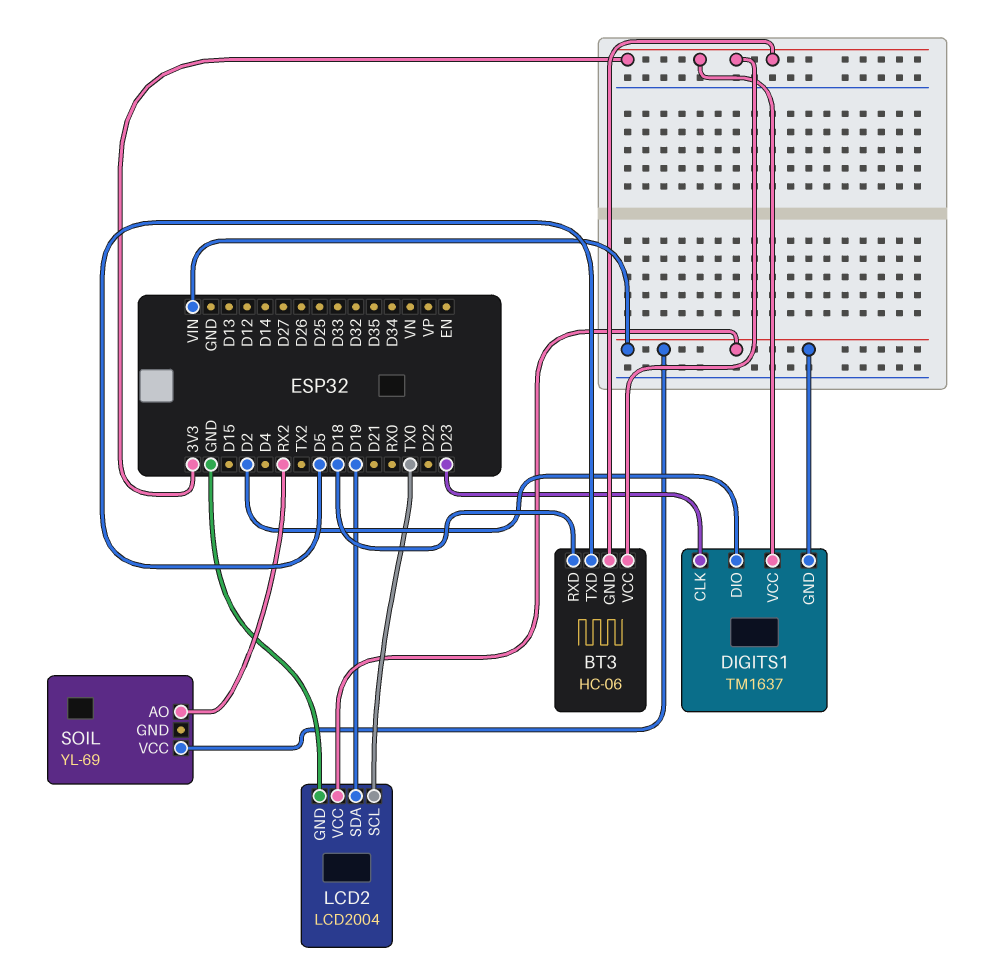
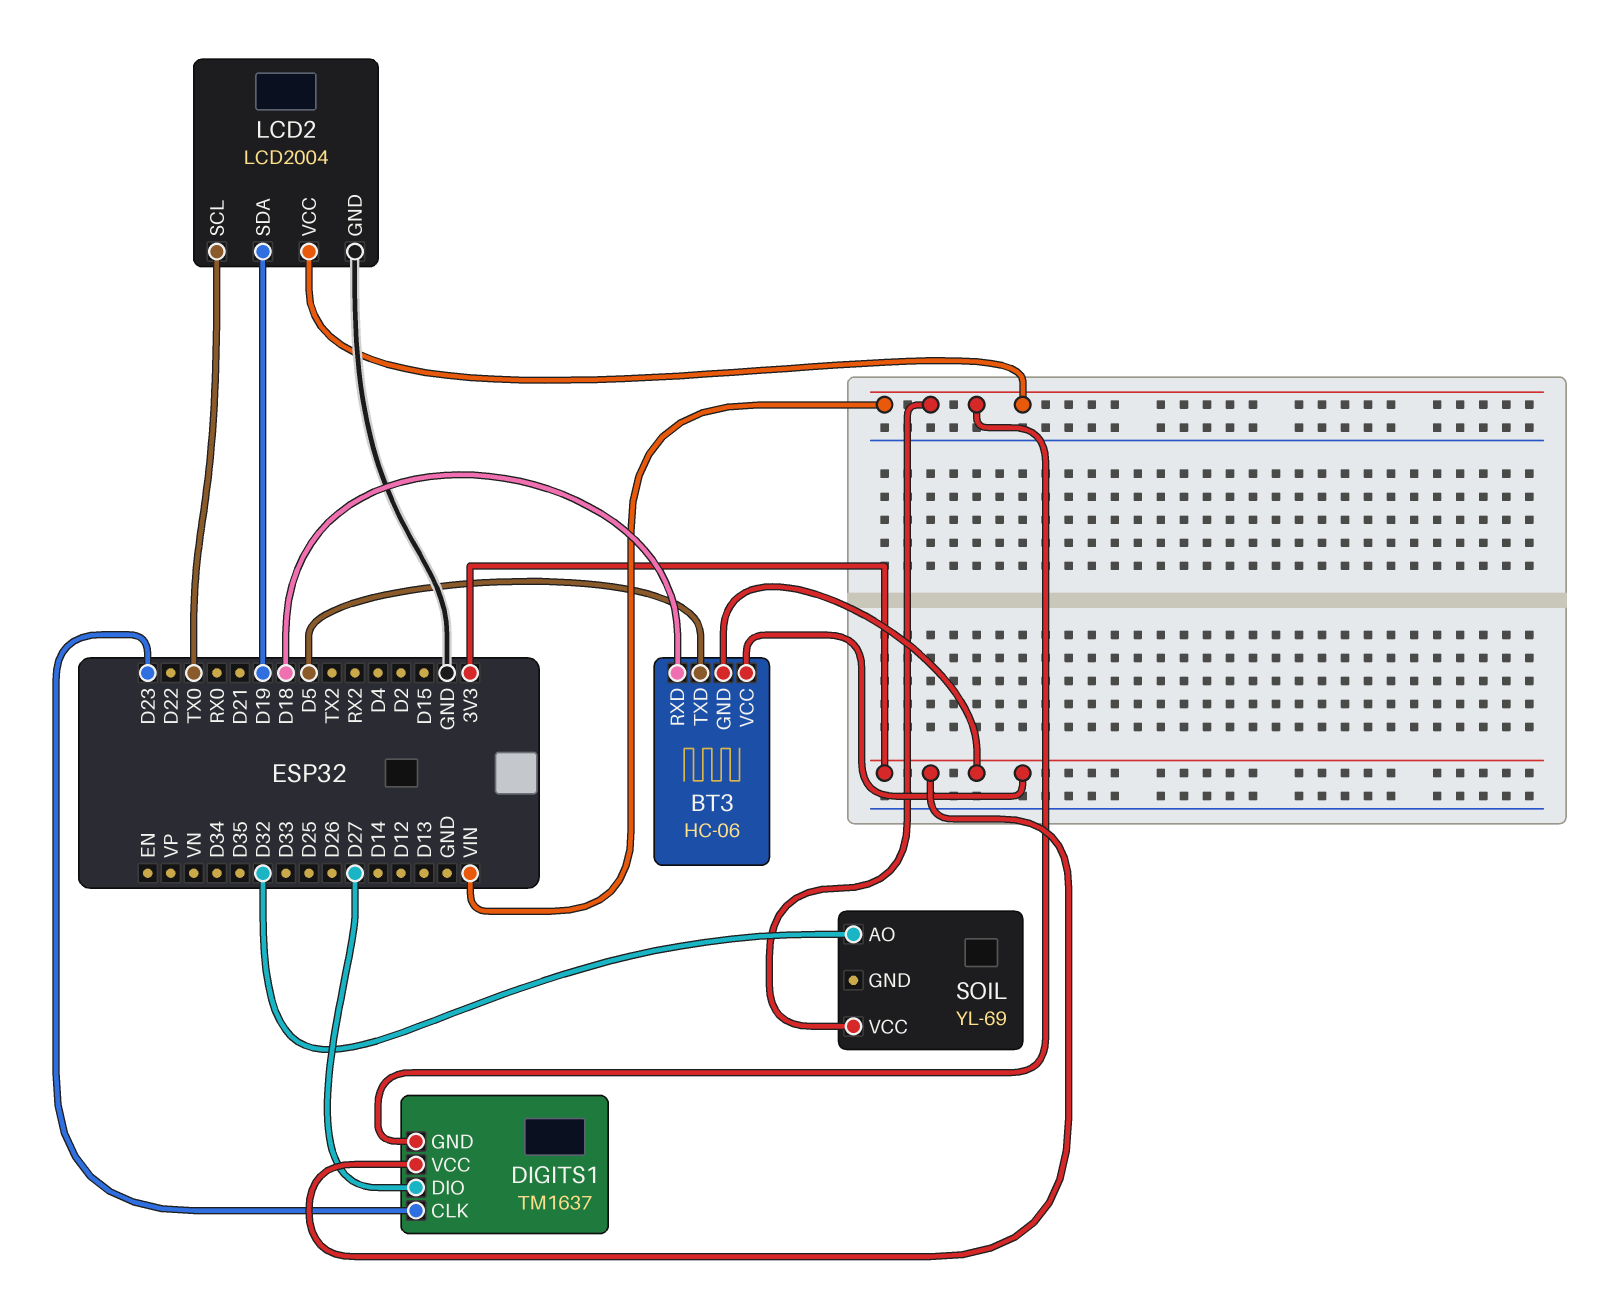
DIGITS1 pin DIO: D2 -> D27
SOIL pin AO: RX2 -> D32

